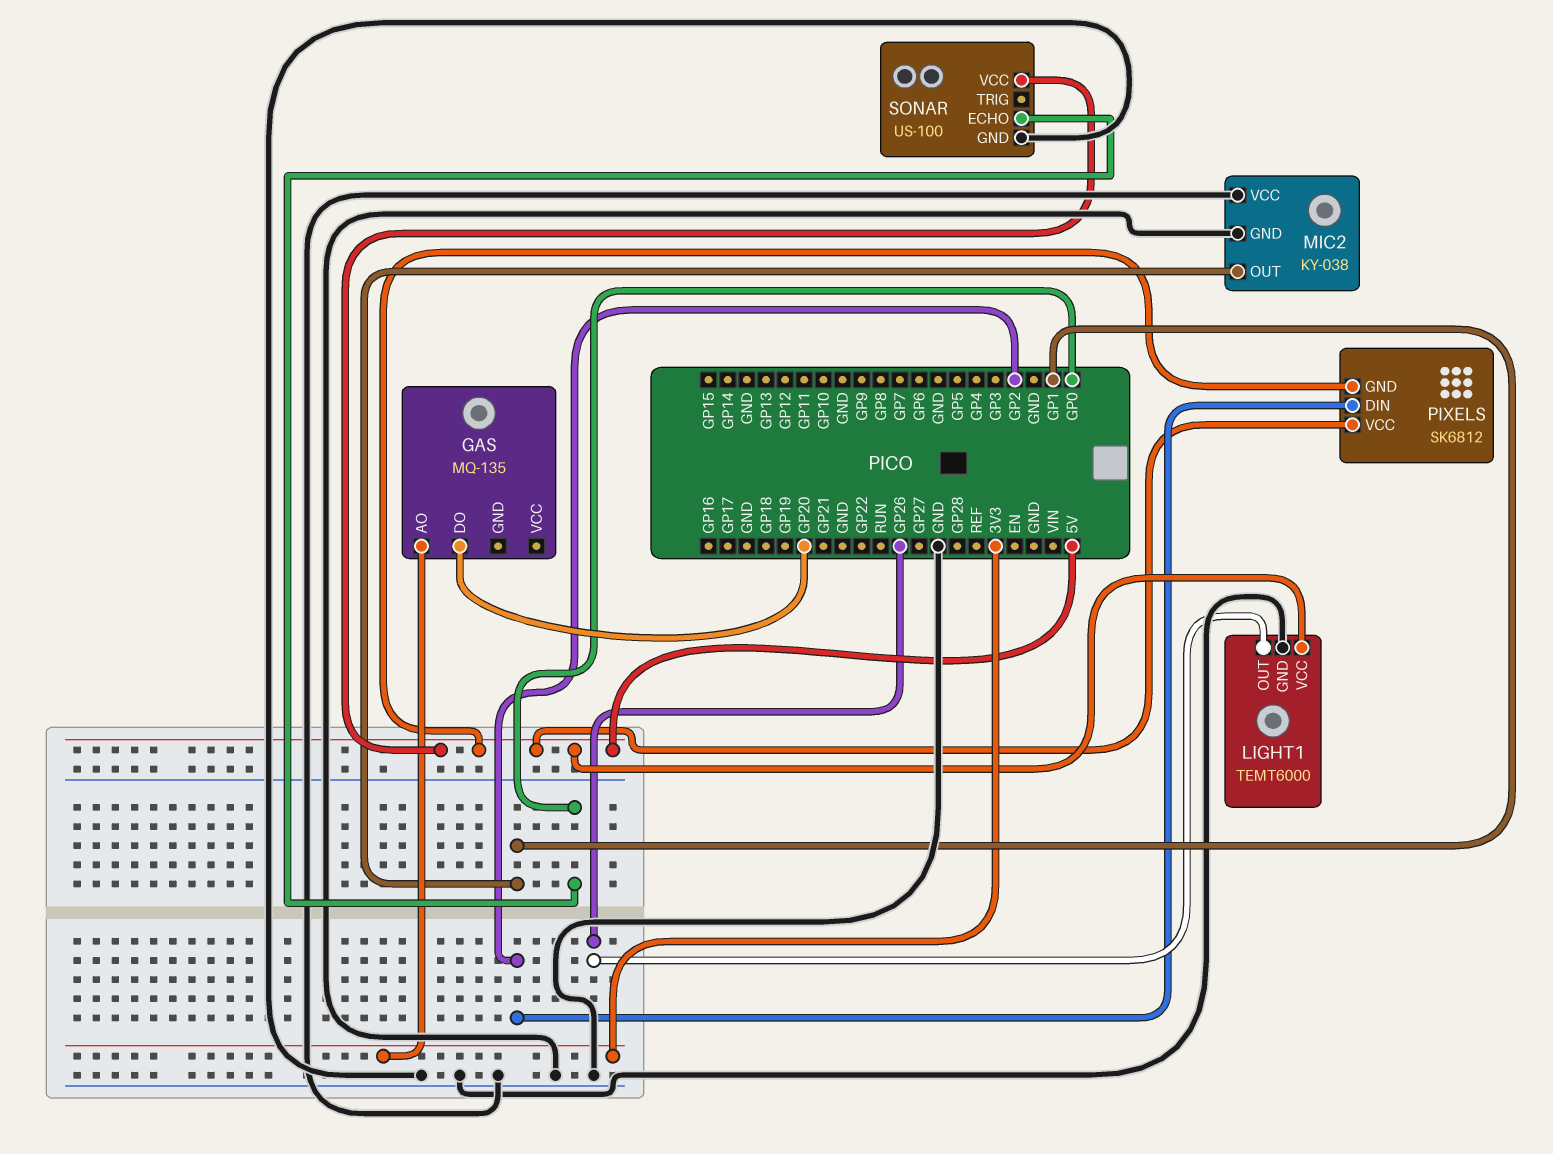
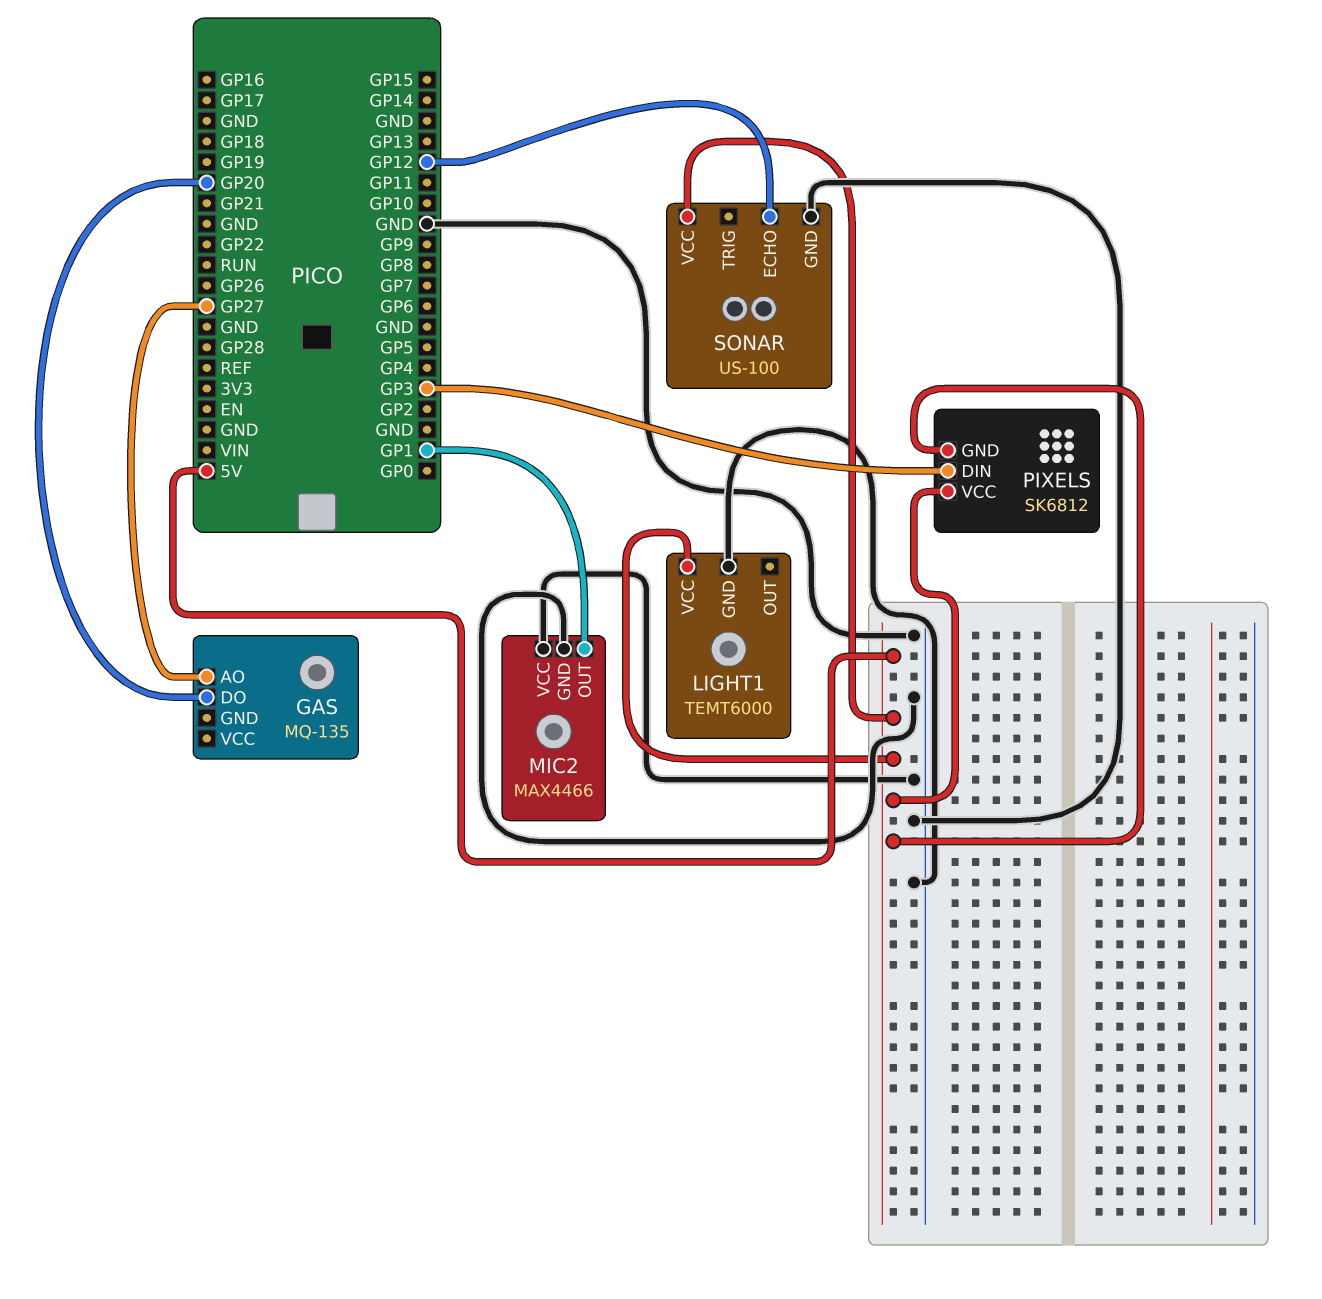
GAS pin AO: 3V3 -> GP27
LIGHT1 pin OUT: GP26 -> none
MIC2: KY-038 -> MAX4466
PIXELS pin DIN: GP2 -> GP3
SONAR pin ECHO: GP0 -> GP12

